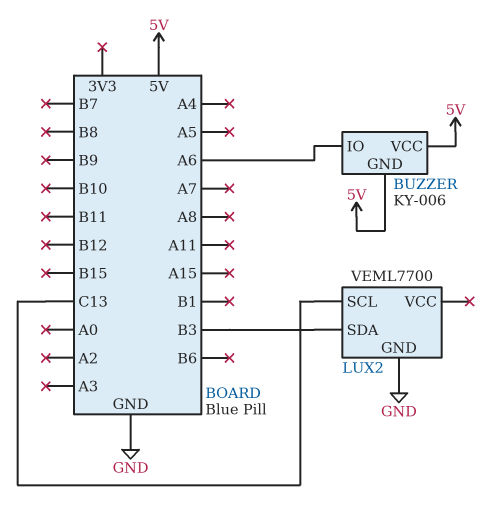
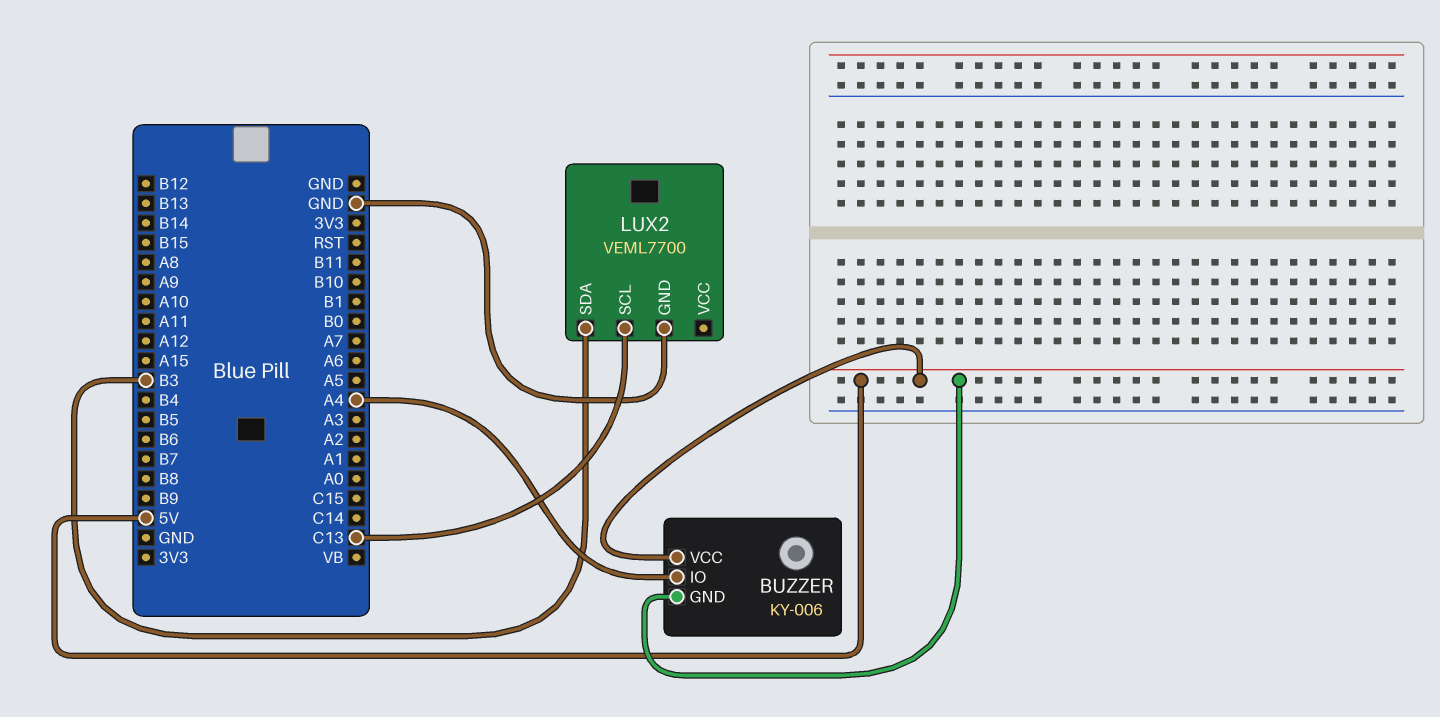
BUZZER pin IO: A6 -> A4

